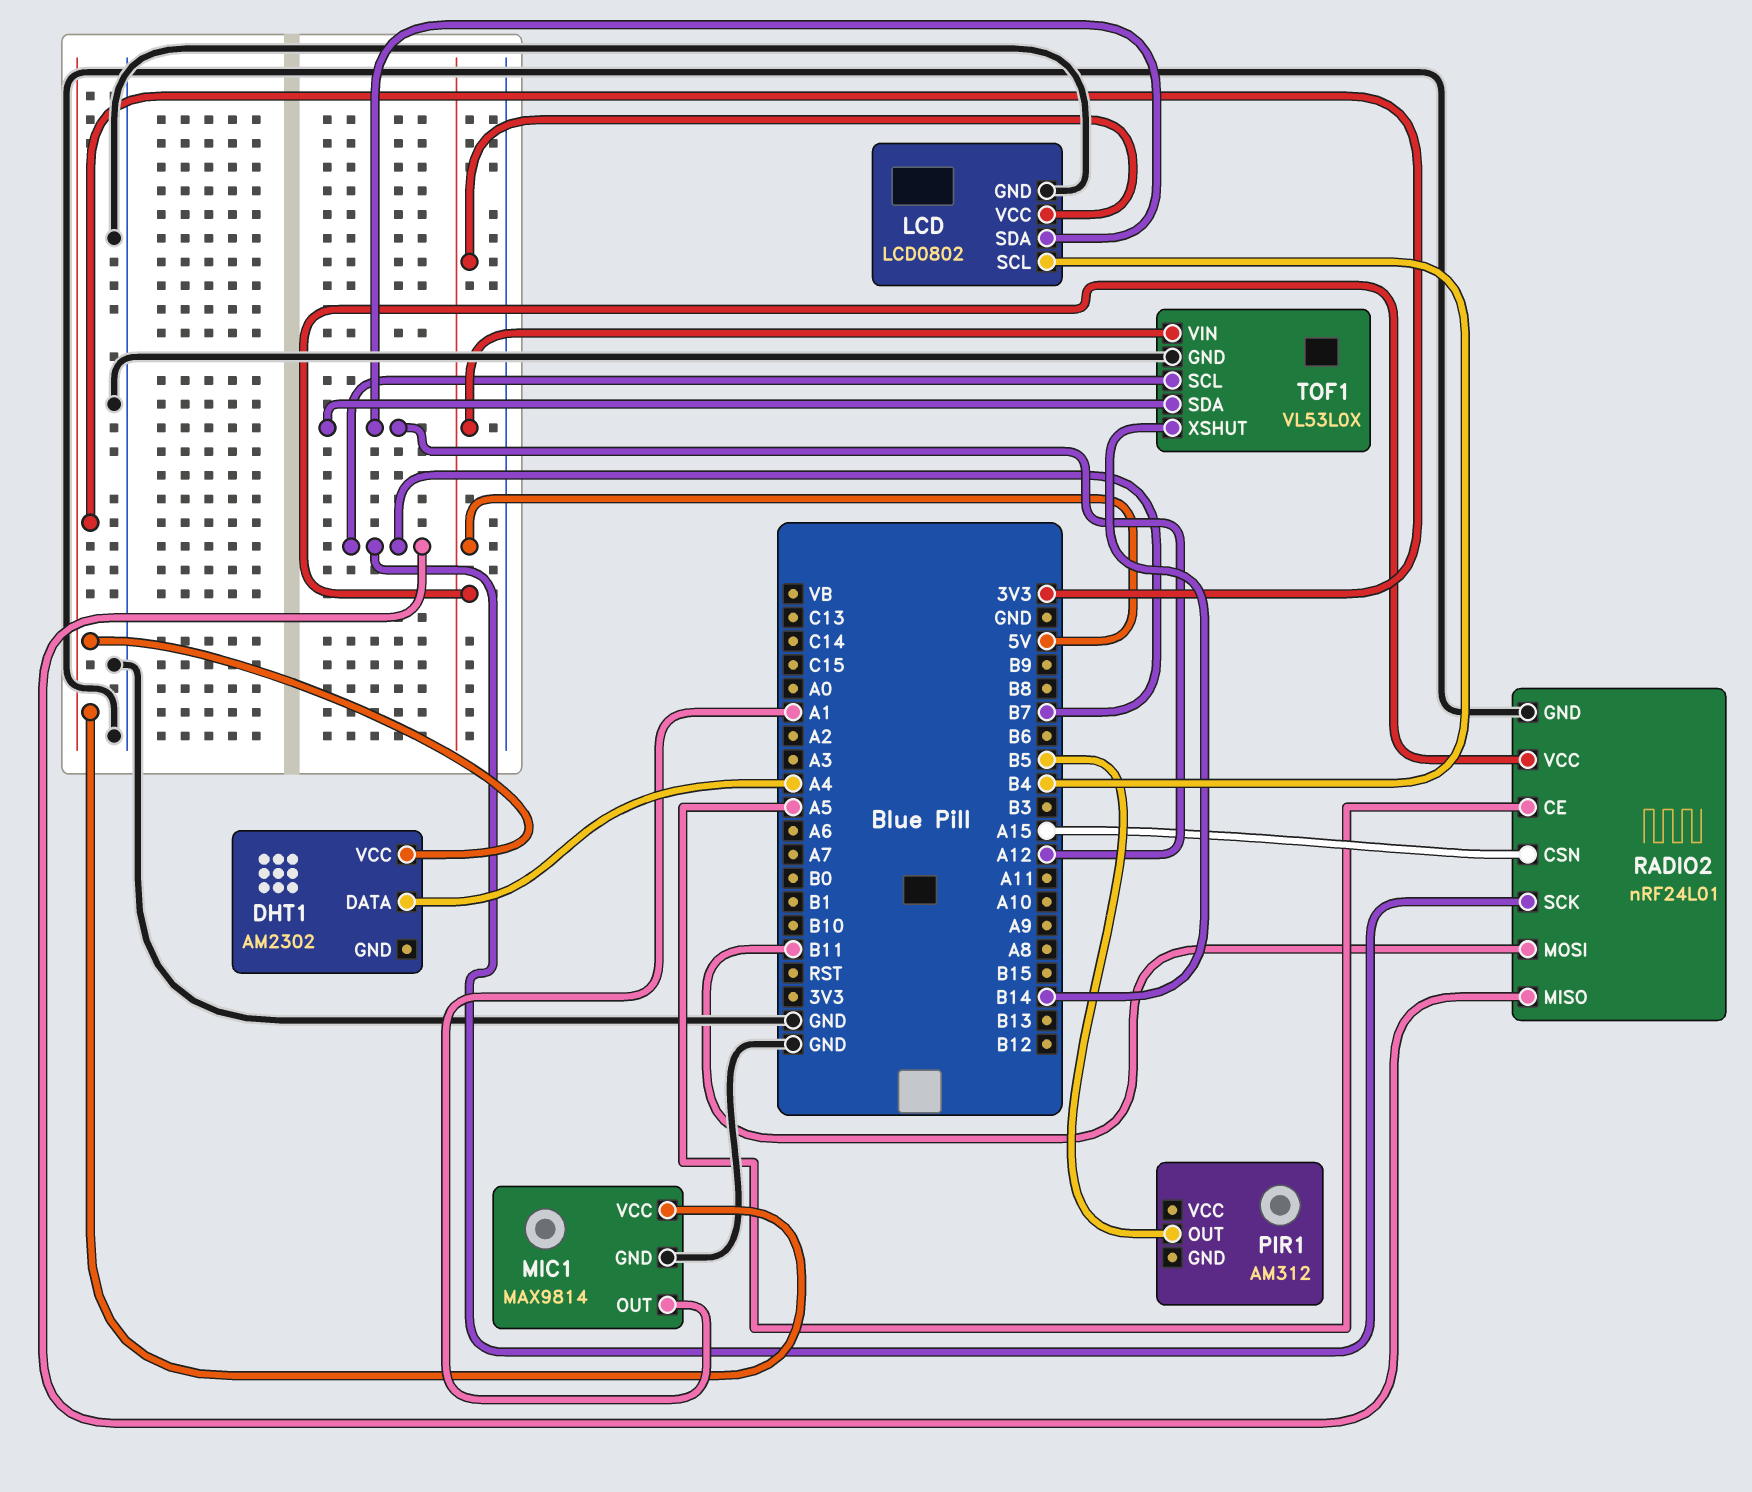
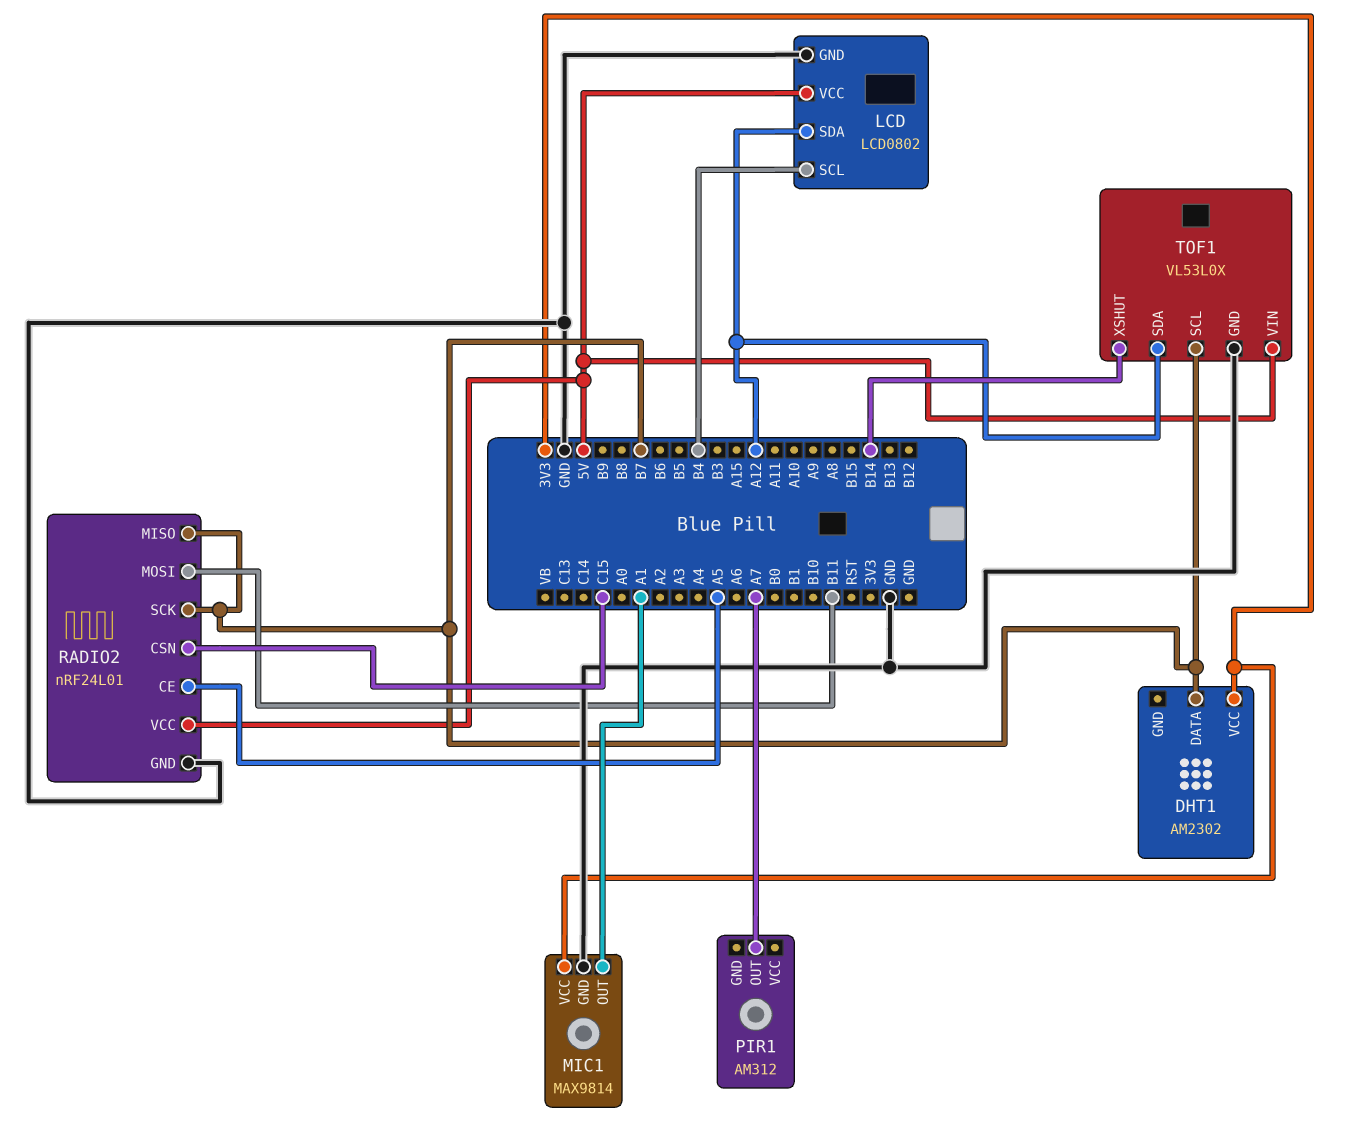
DHT1 pin DATA: A4 -> B7
PIR1 pin OUT: B5 -> A7
RADIO2 pin CSN: A15 -> C15

